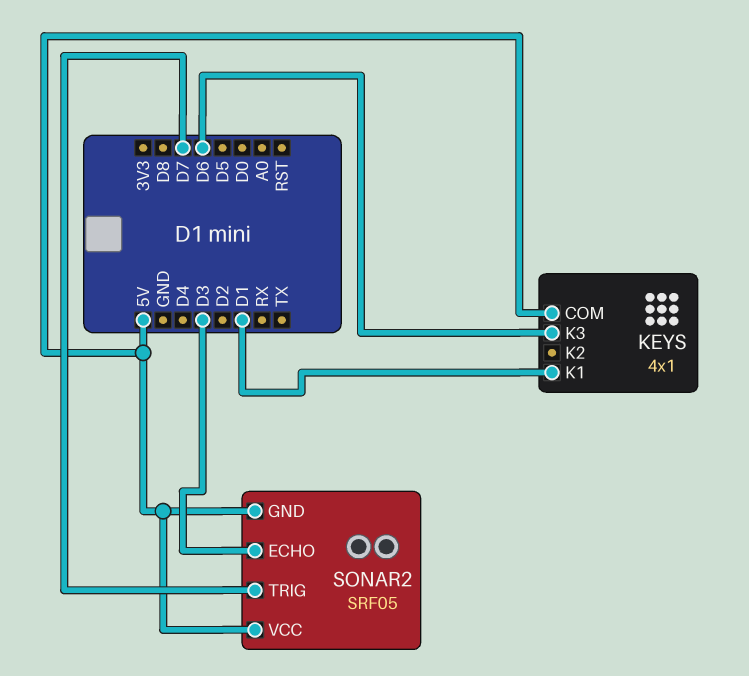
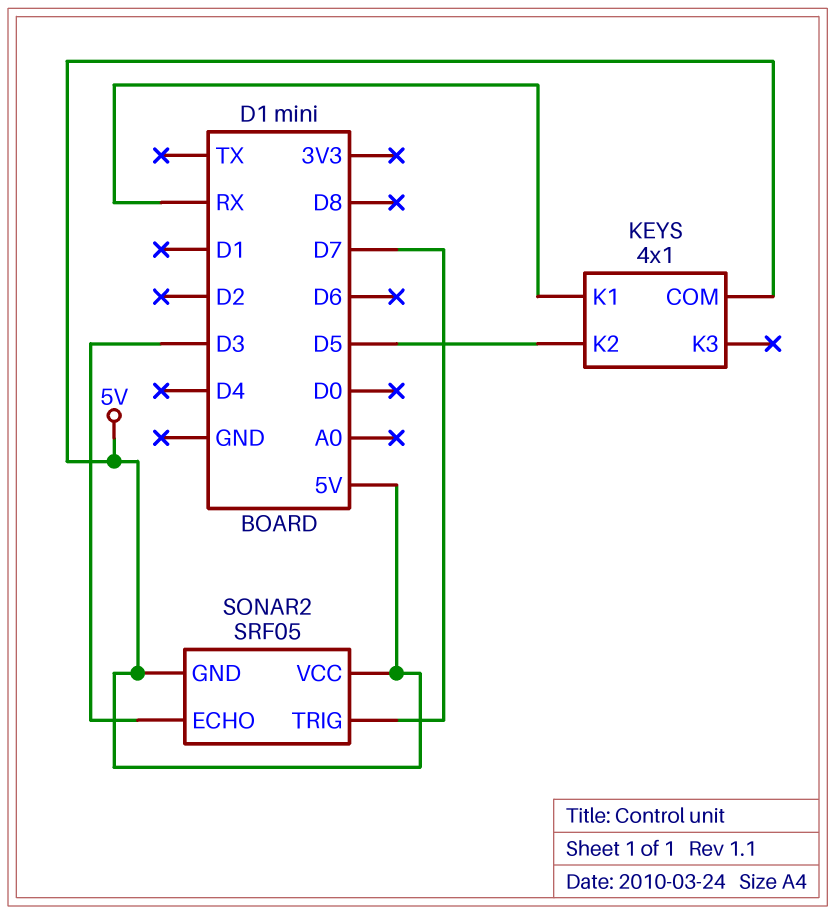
KEYS pin K1: D1 -> RX
KEYS pin K2: none -> D5
KEYS pin K3: D6 -> none

